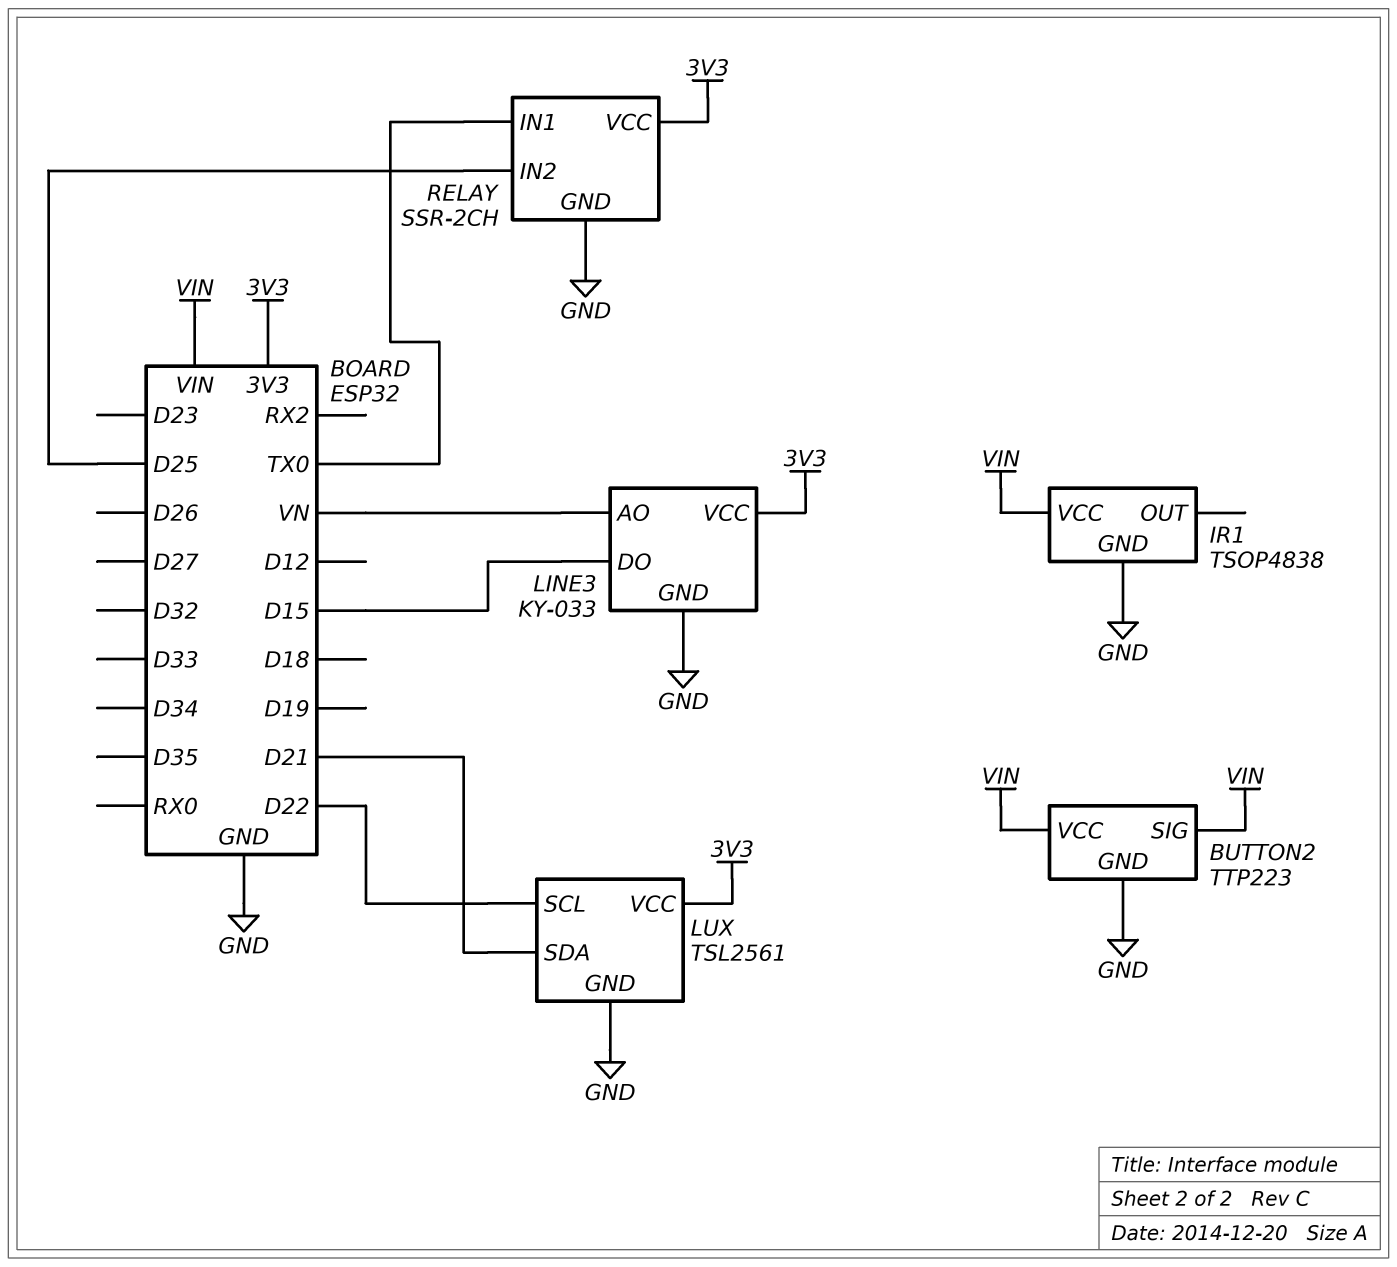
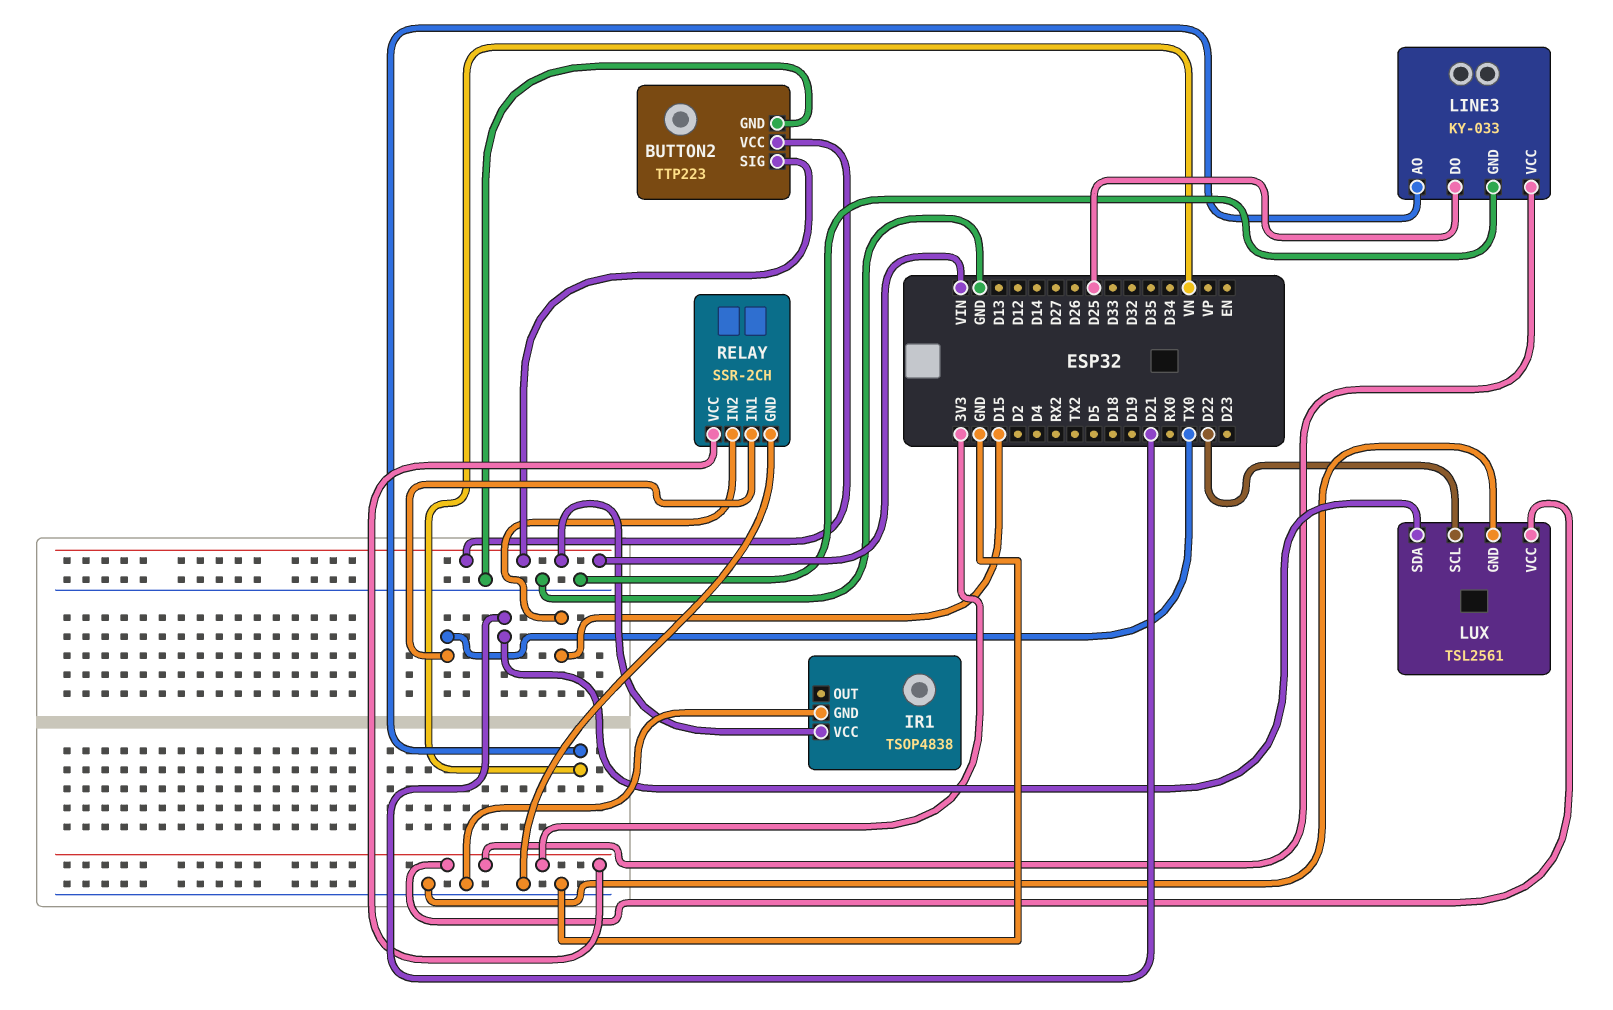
LINE3 pin DO: D15 -> D25
RELAY pin IN2: D25 -> D15

